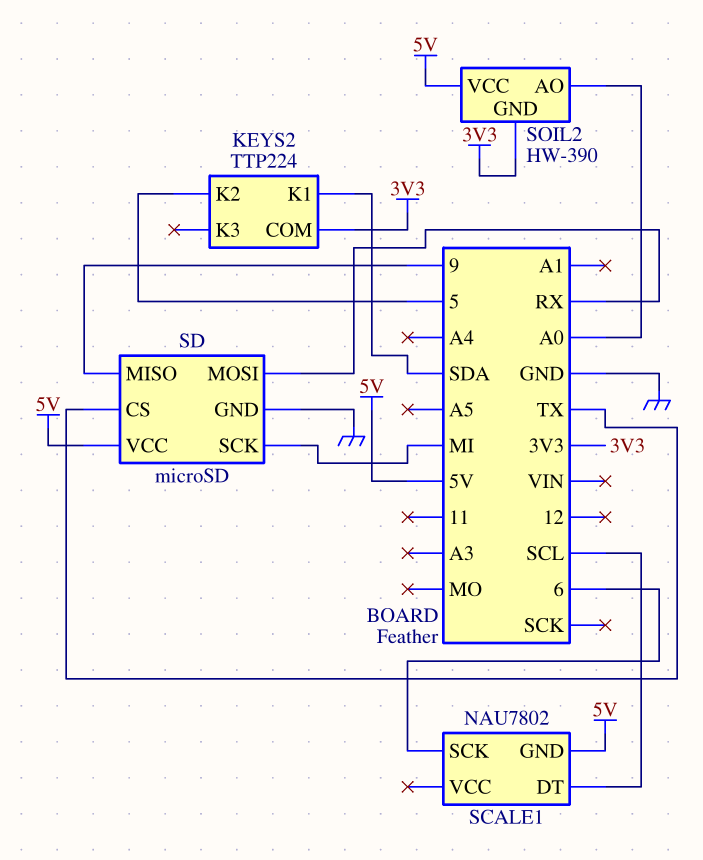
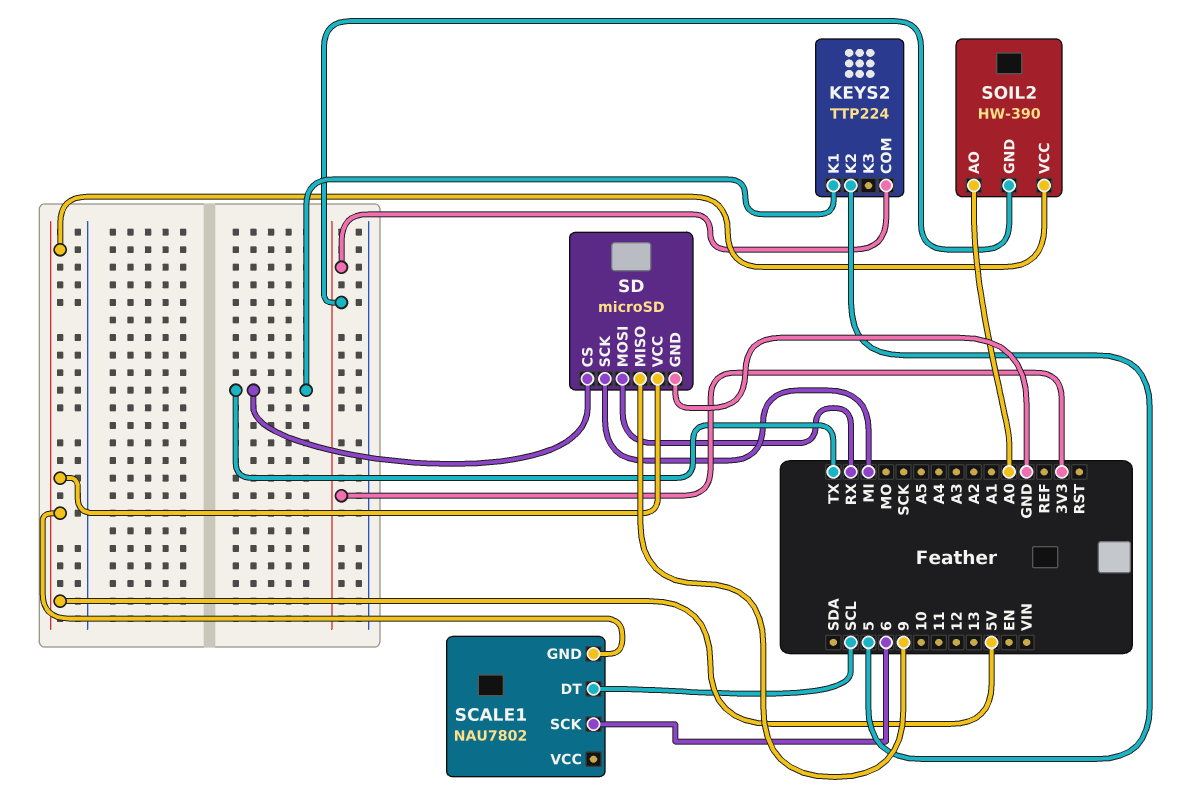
KEYS2 pin K1: SDA -> TX

